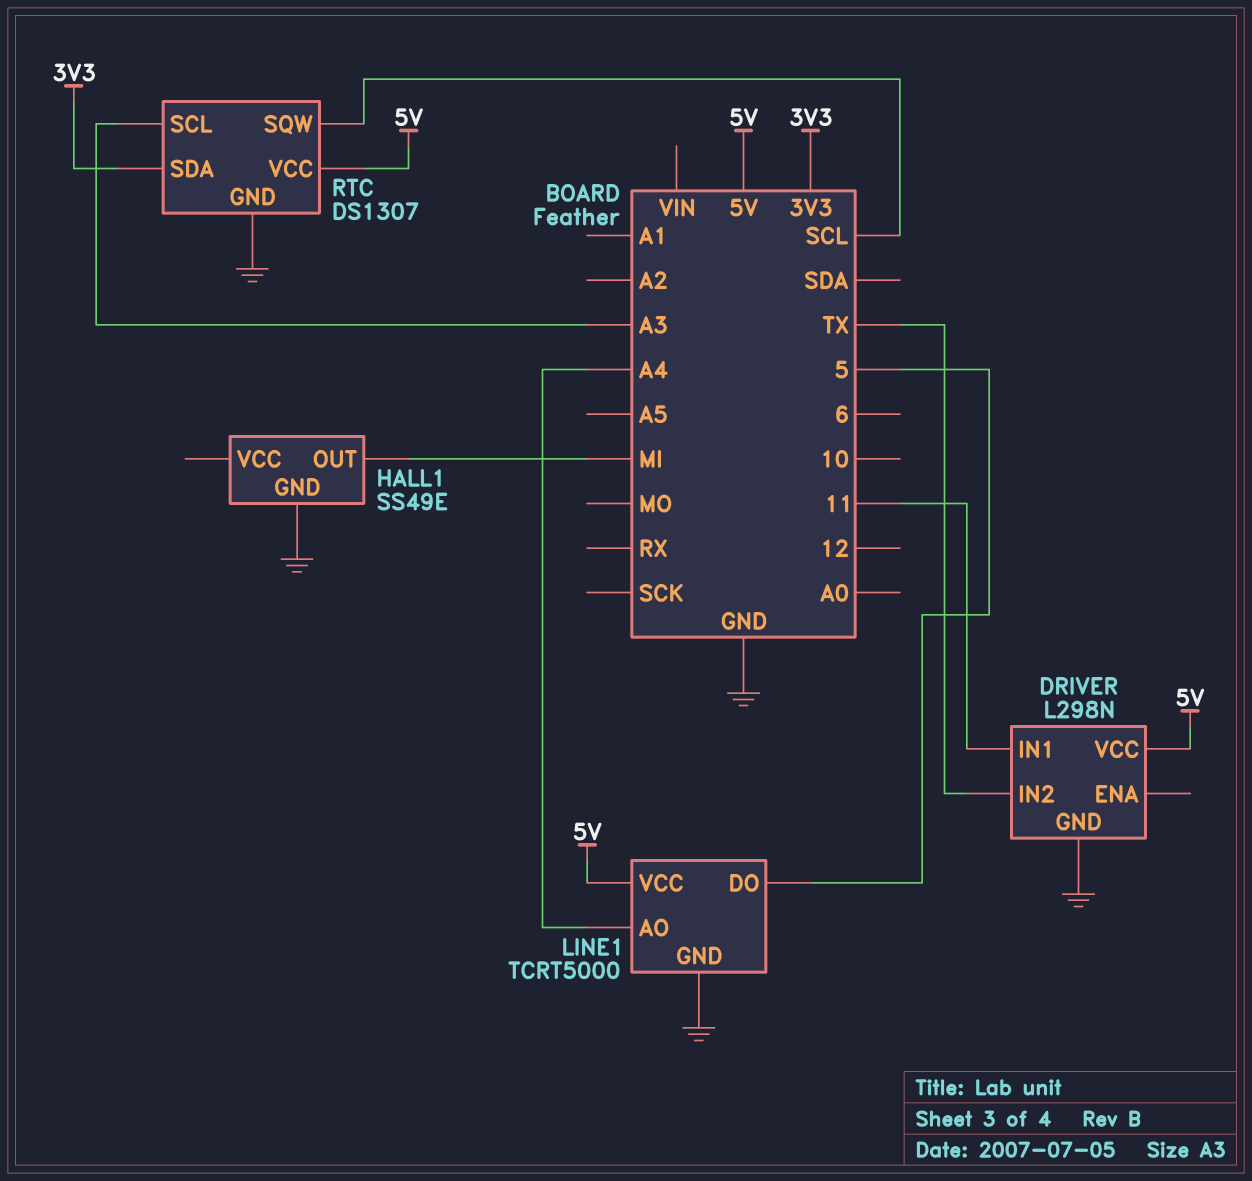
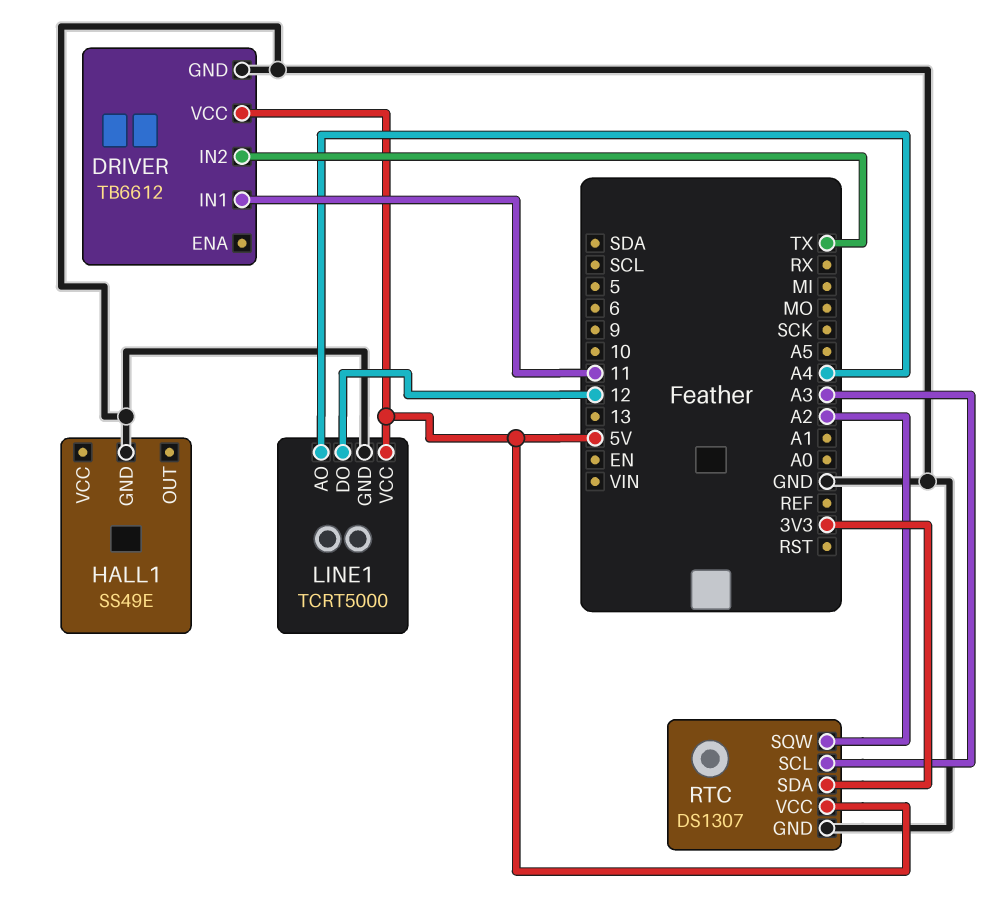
DRIVER: L298N -> TB6612
HALL1 pin OUT: MI -> none
LINE1 pin DO: 5 -> 12
RTC pin SQW: SCL -> A2

